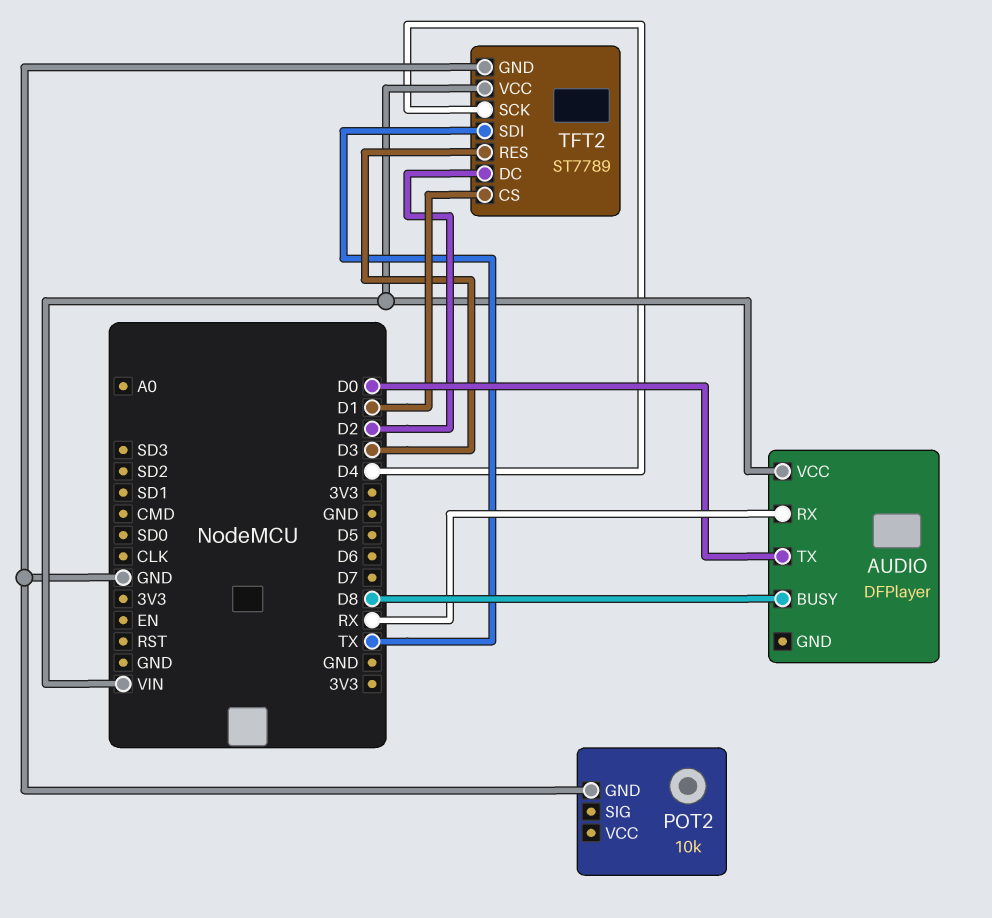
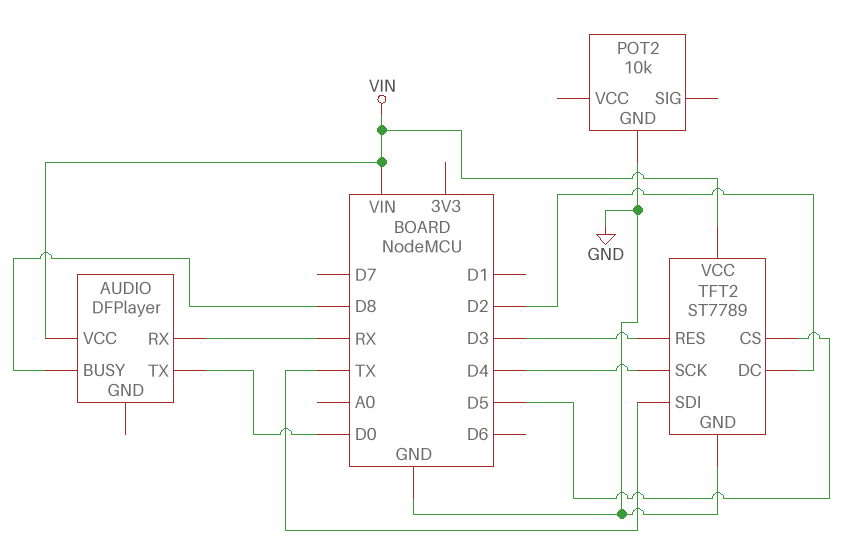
TFT2 pin CS: D1 -> D5

